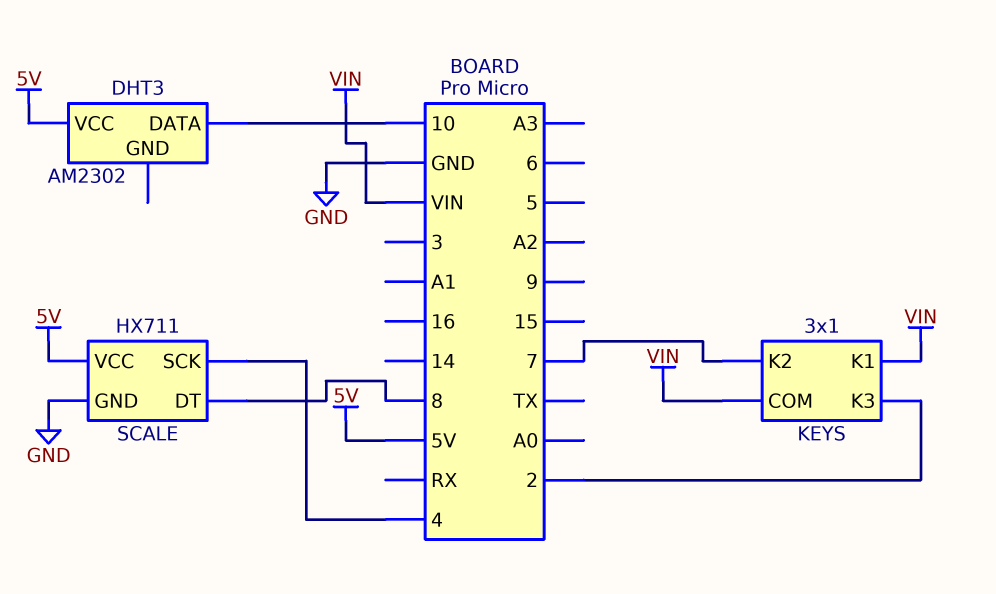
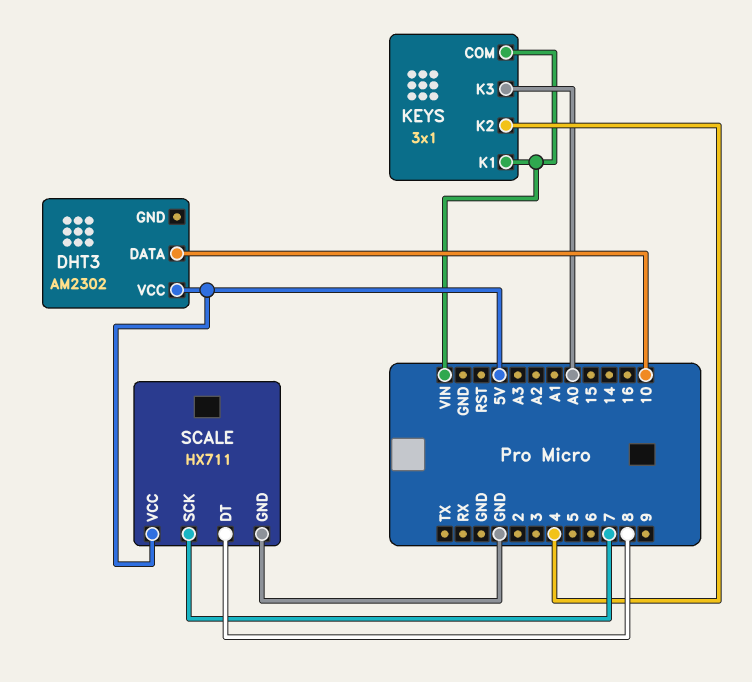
KEYS pin K2: 7 -> 4
KEYS pin K3: 2 -> A0
SCALE pin SCK: 4 -> 7

